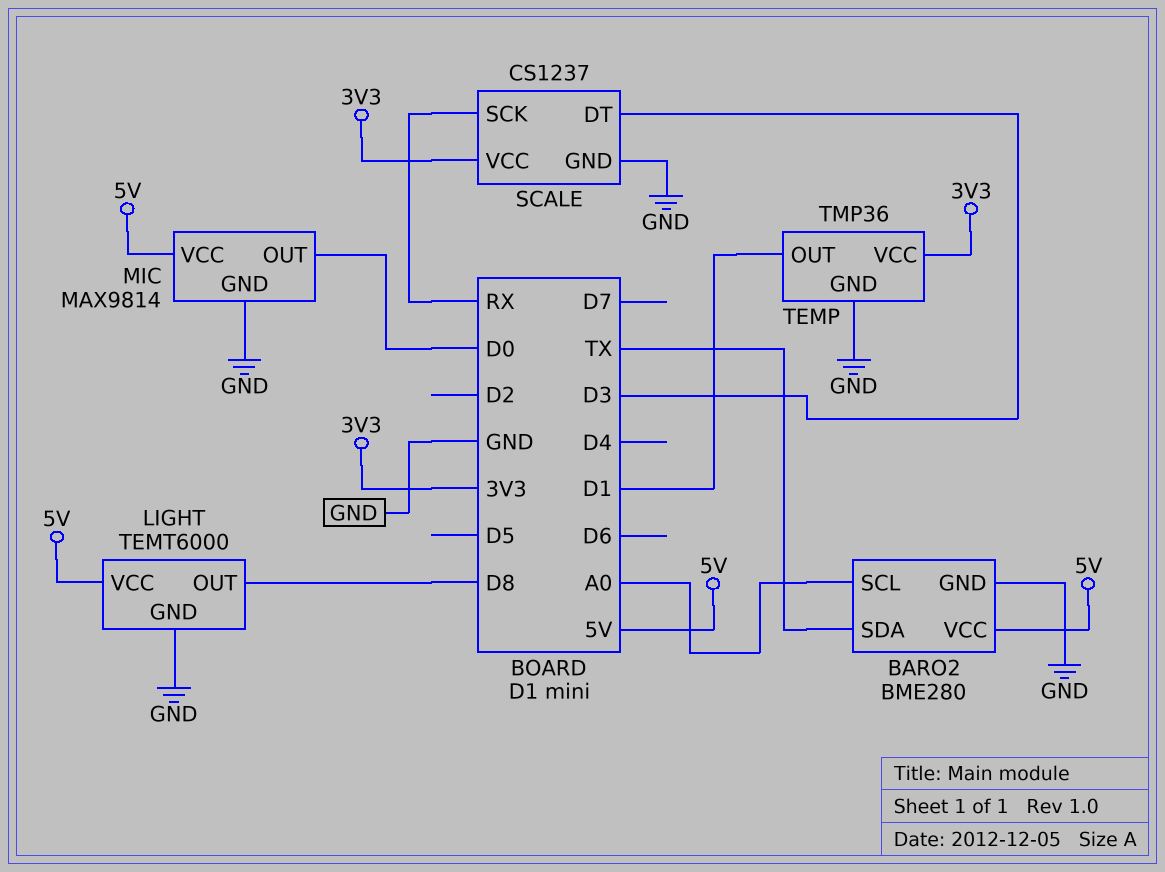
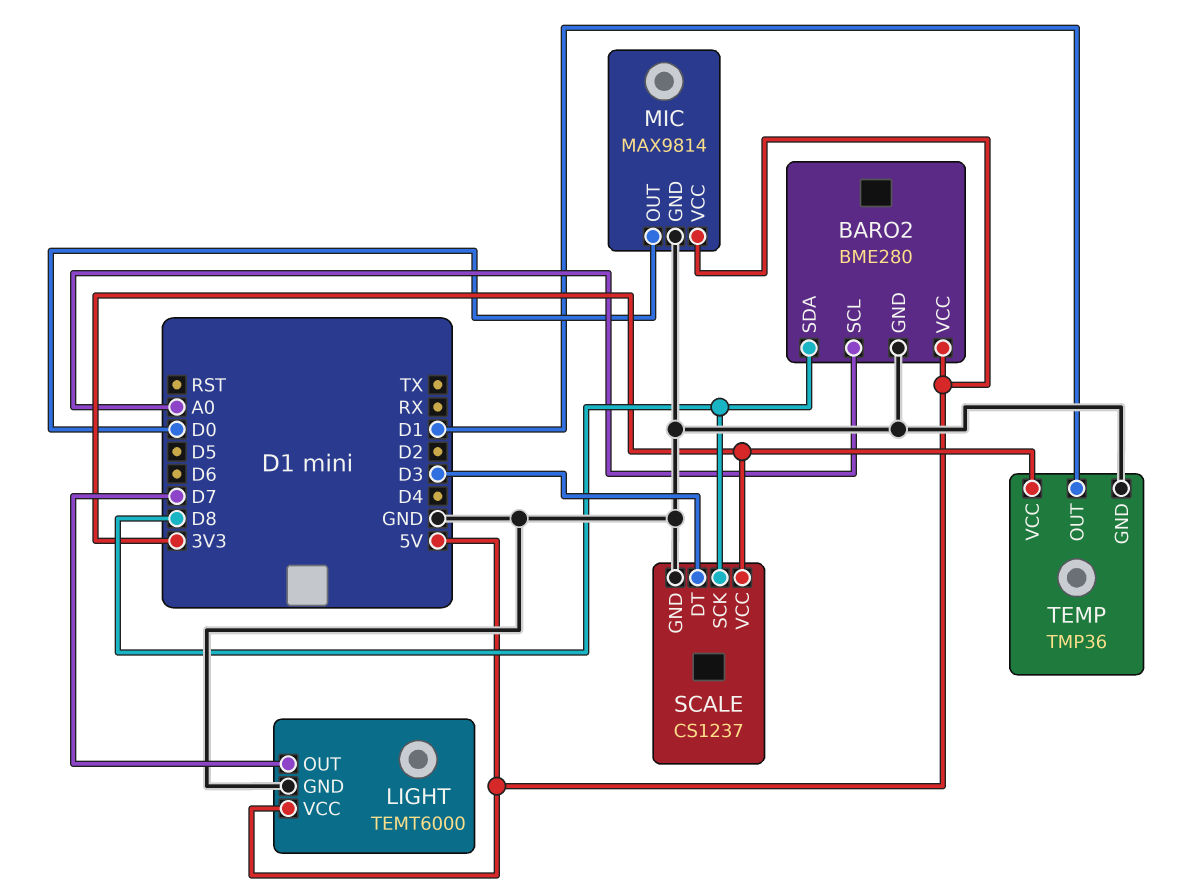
BARO2 pin SDA: TX -> D8
LIGHT pin OUT: D8 -> D7
SCALE pin SCK: RX -> D8

